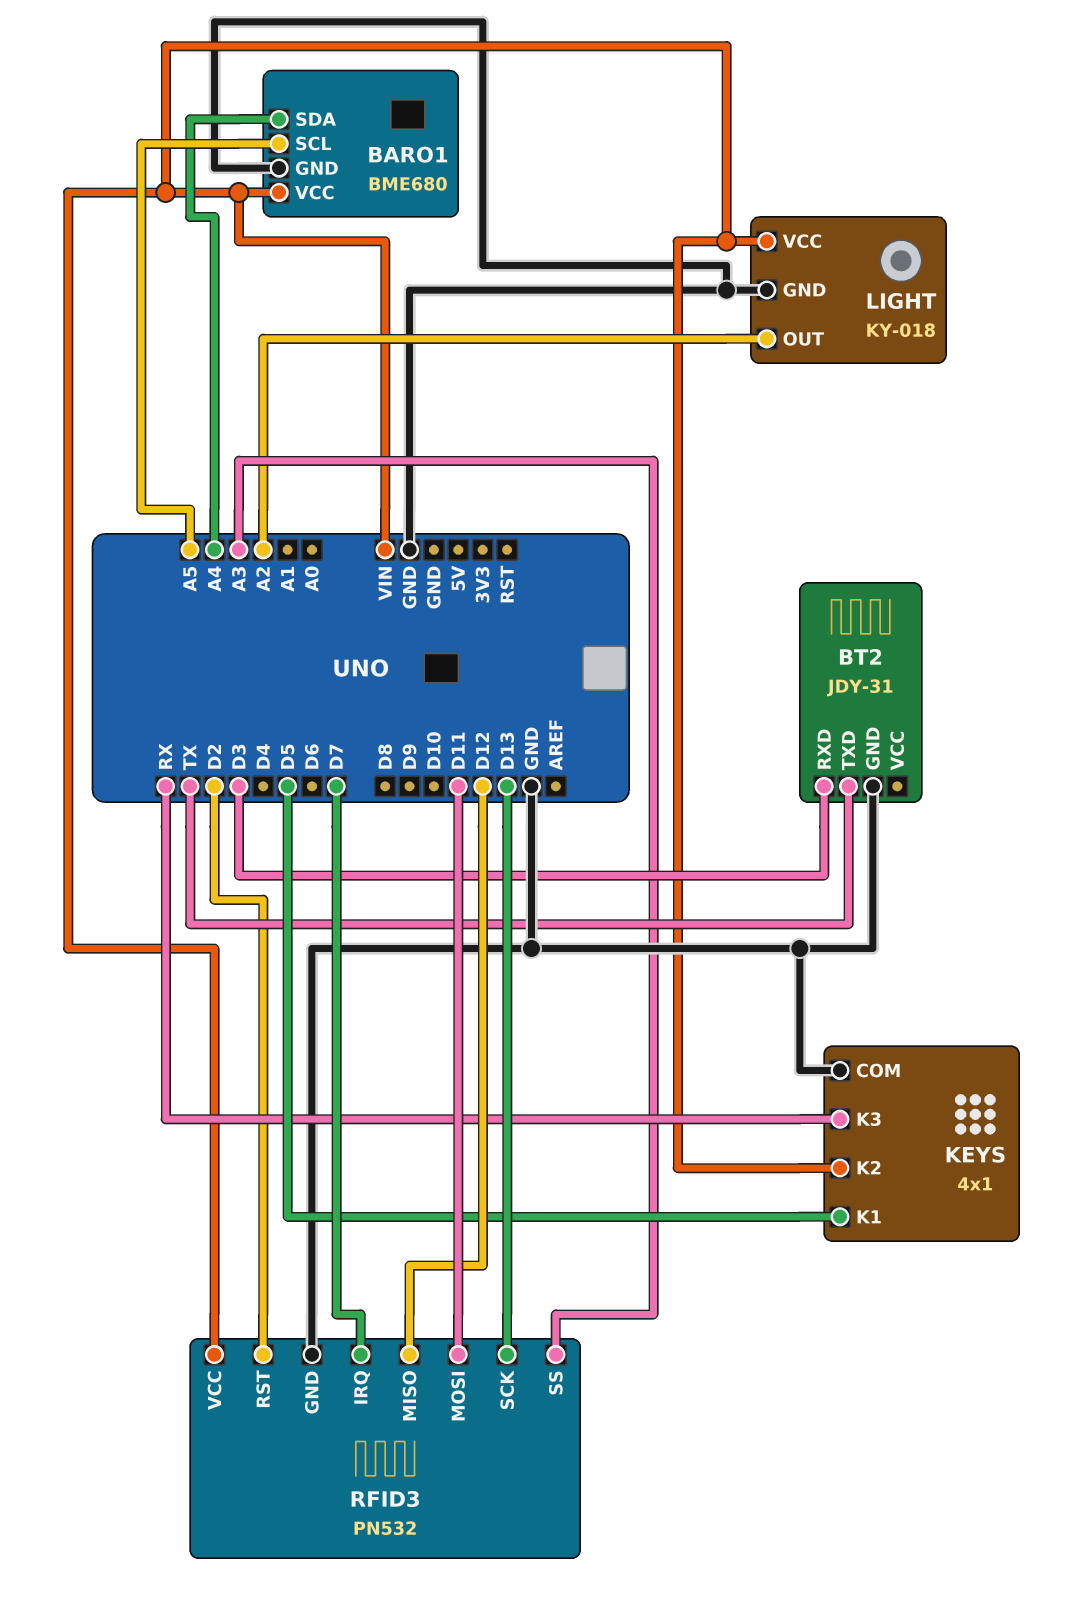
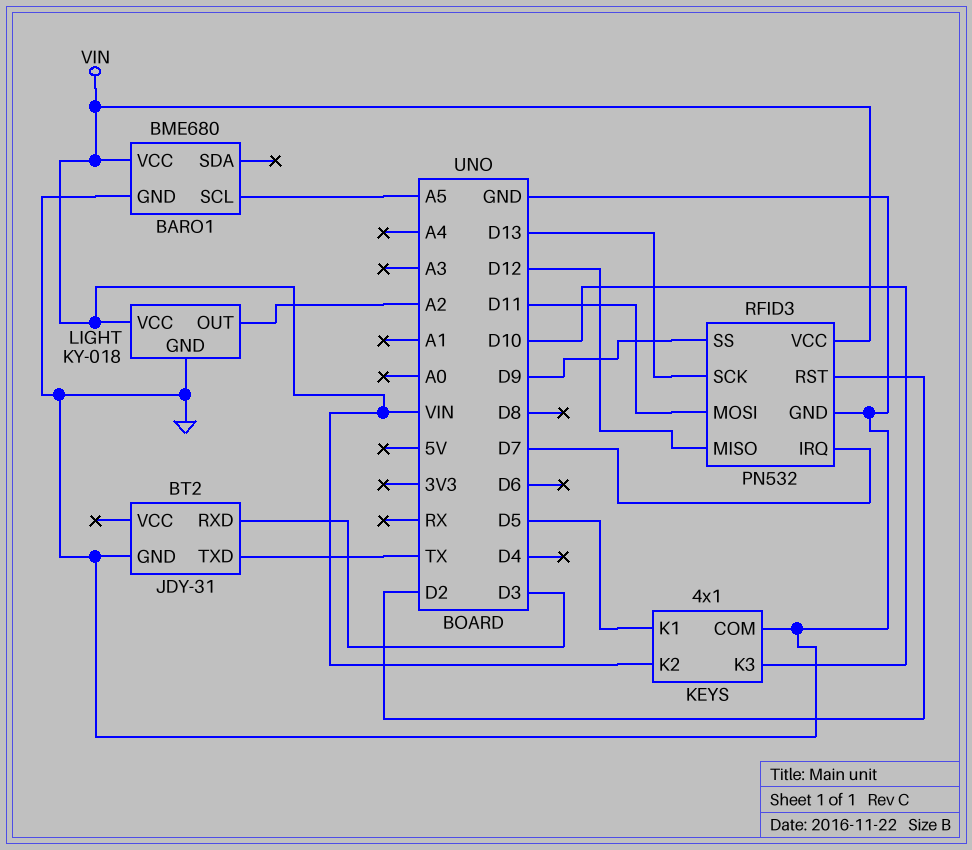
BARO1 pin SDA: A4 -> none
KEYS pin K3: RX -> D10
RFID3 pin SS: A3 -> D9

